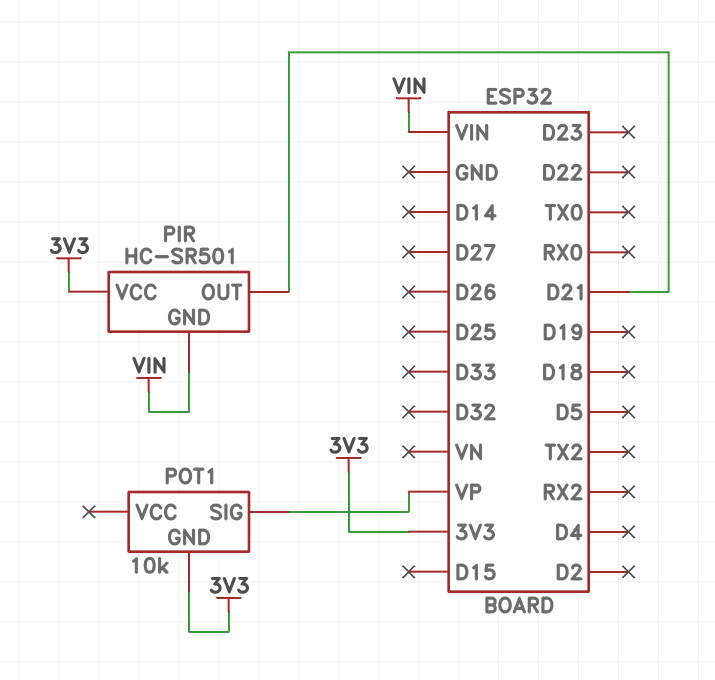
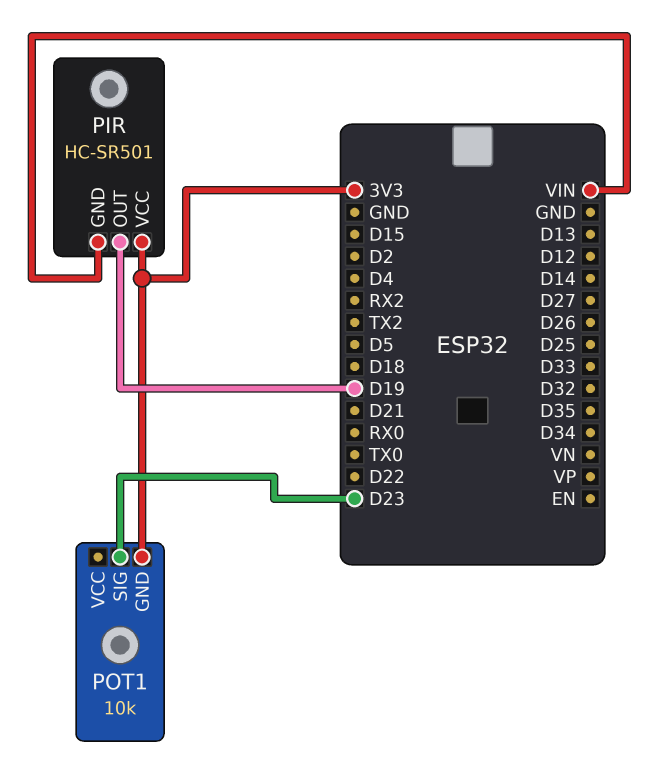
PIR pin OUT: D21 -> D19
POT1 pin SIG: VP -> D23

